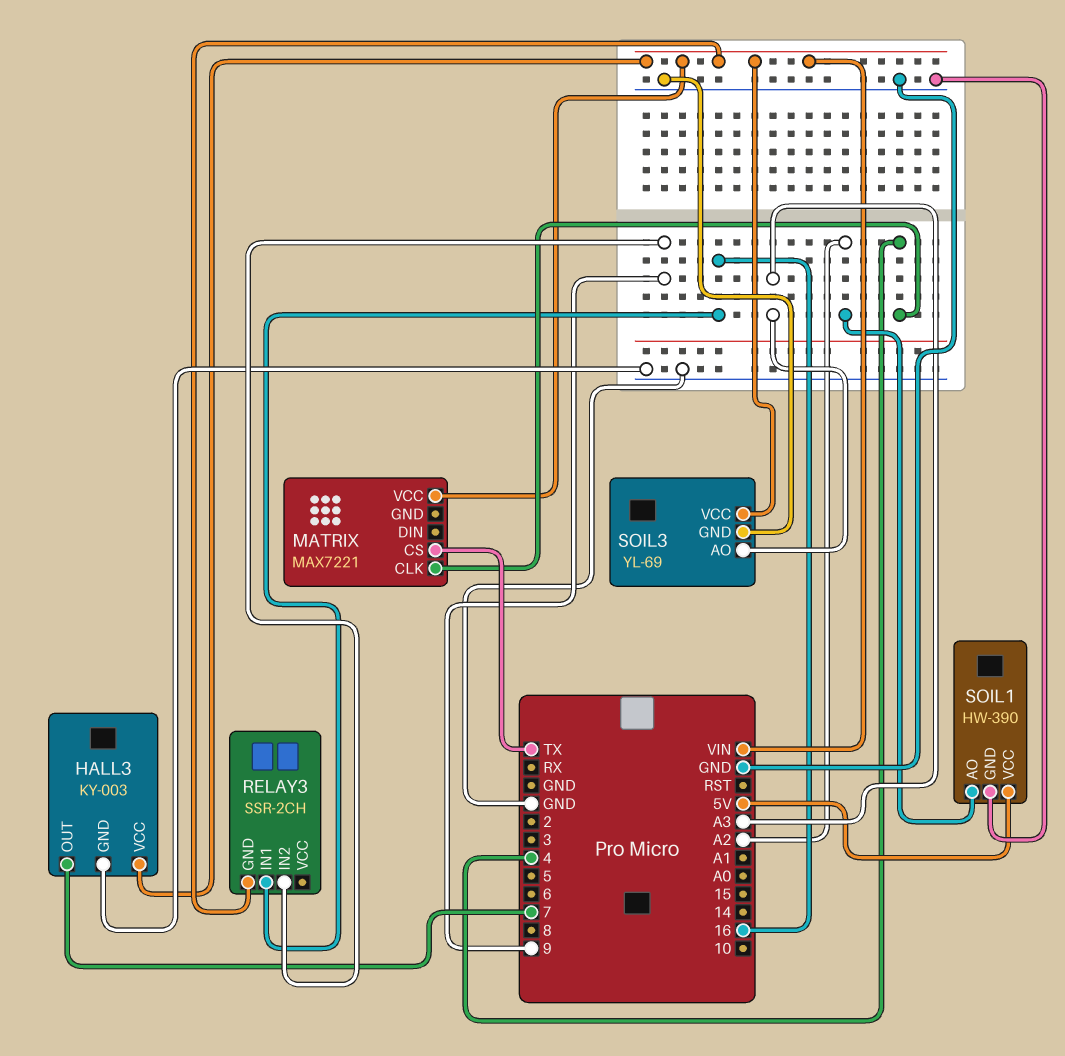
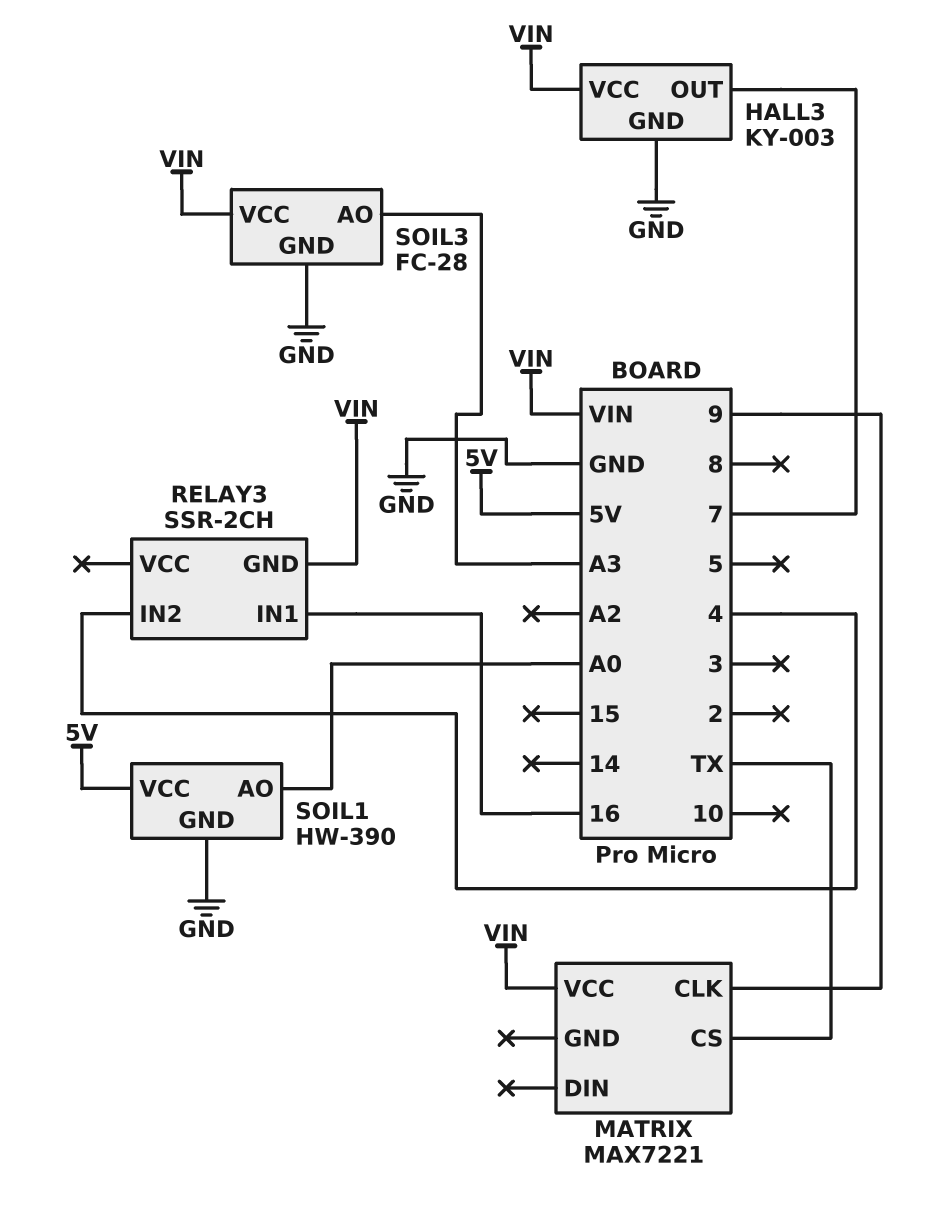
MATRIX pin CLK: 4 -> 9
RELAY3 pin IN2: 9 -> 4
SOIL1 pin AO: A2 -> A0
SOIL3: YL-69 -> FC-28

